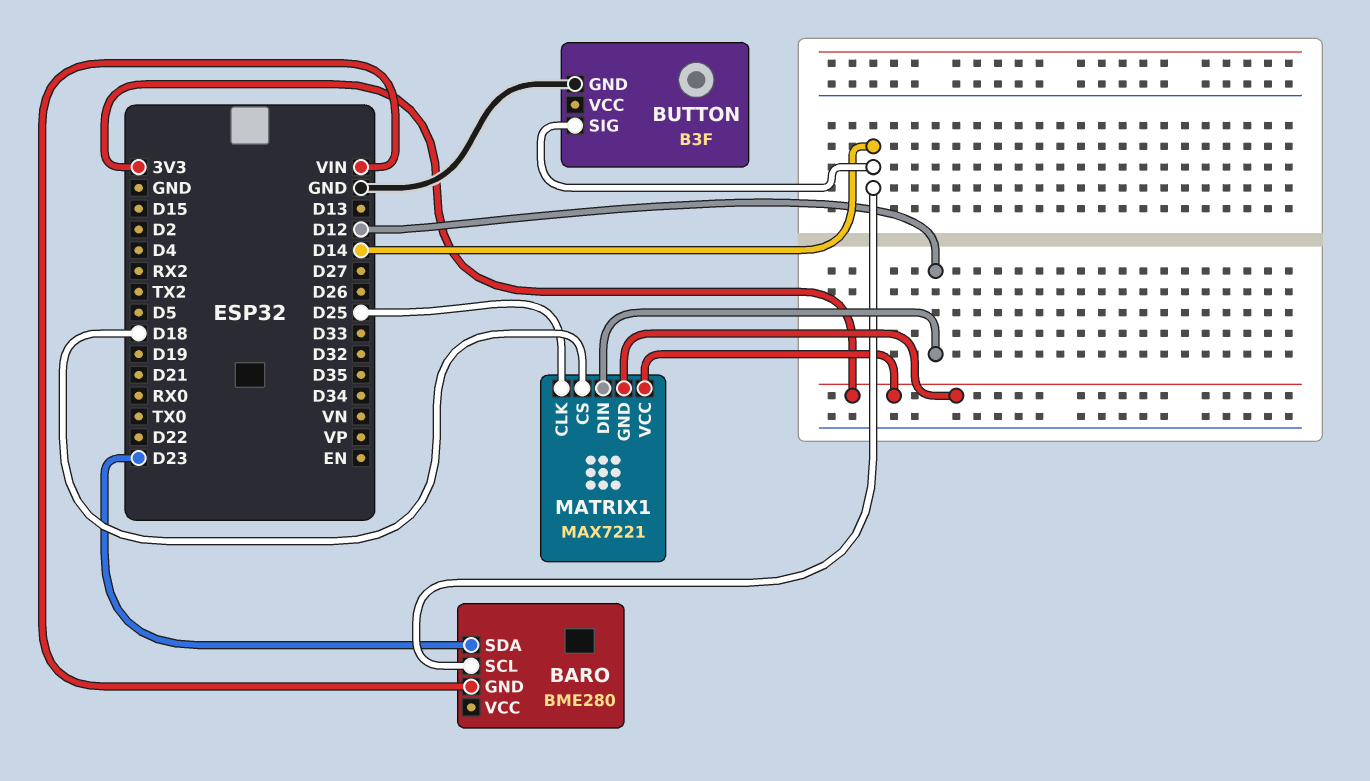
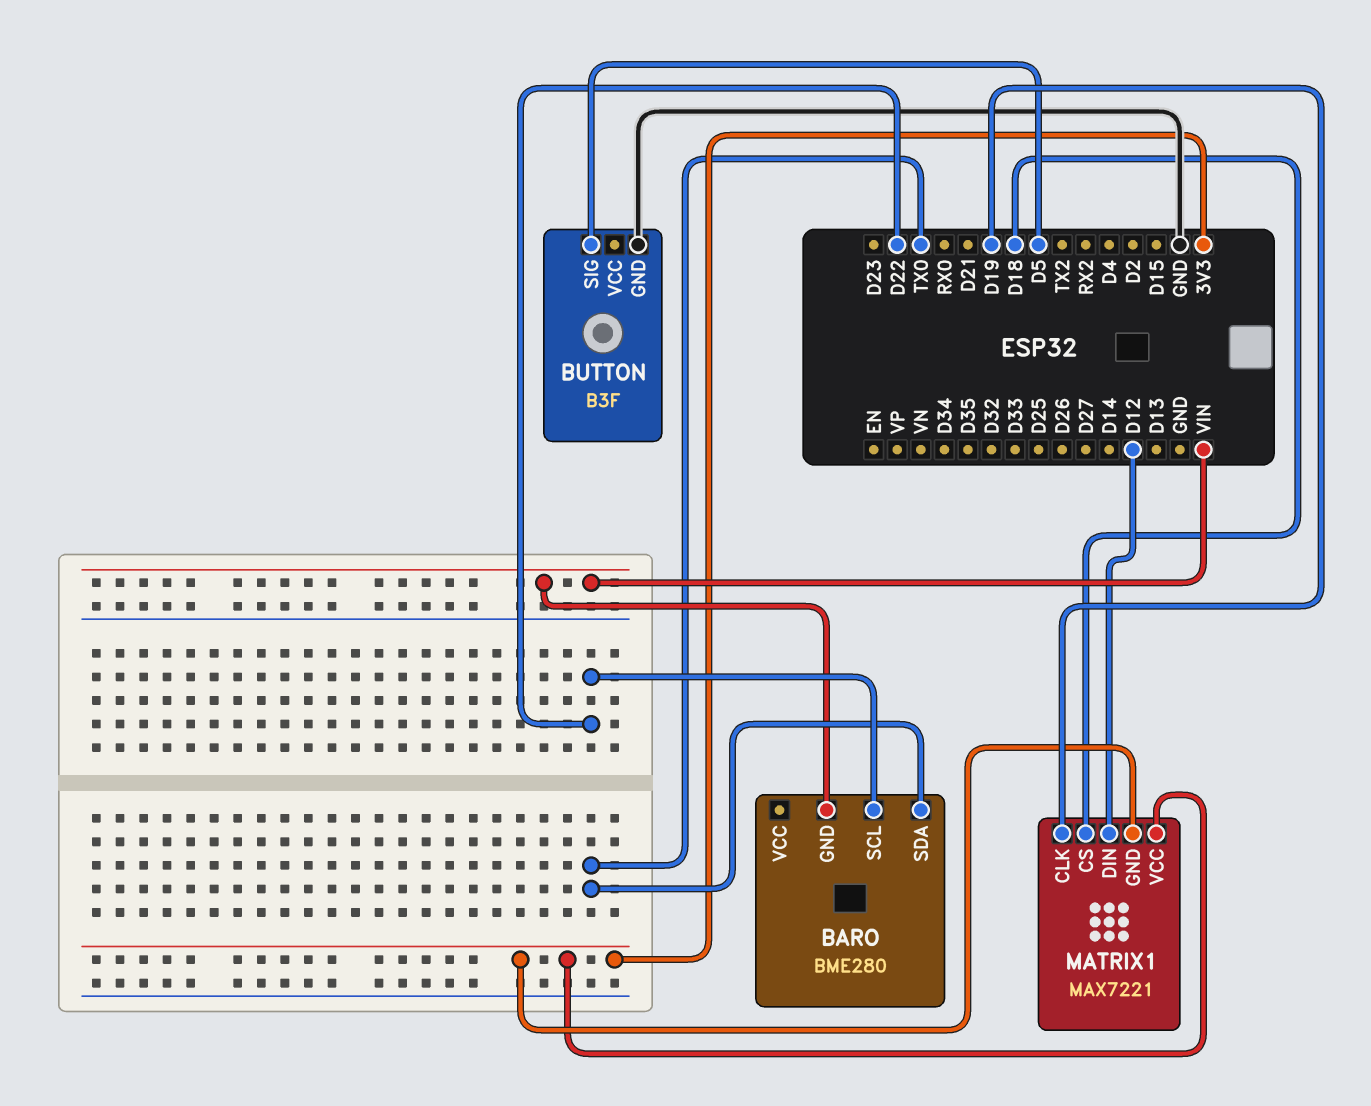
BARO pin SCL: D14 -> D22
BARO pin SDA: D23 -> TX0
BUTTON pin SIG: D14 -> D5
MATRIX1 pin CLK: D25 -> D19

